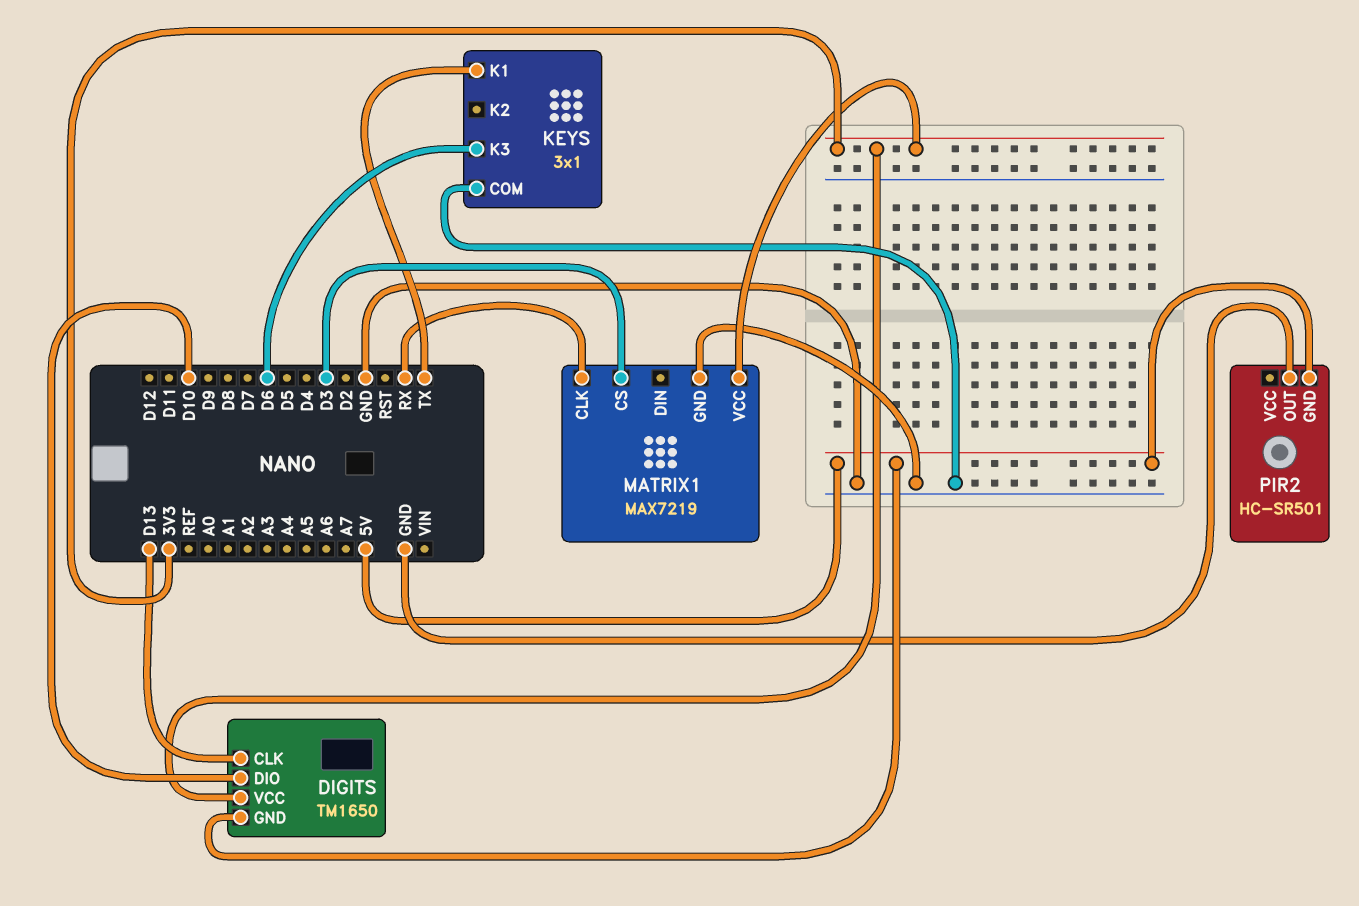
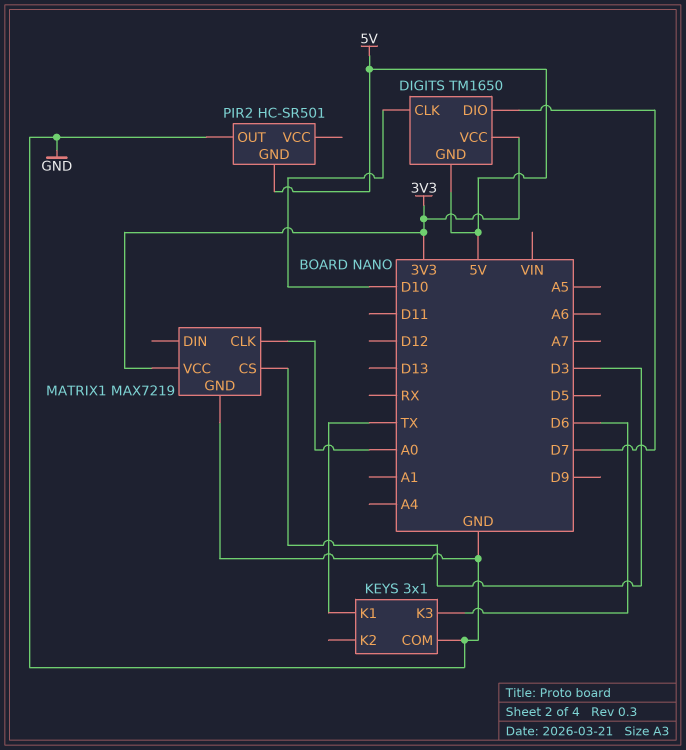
DIGITS pin CLK: D13 -> D10
DIGITS pin DIO: D10 -> D7
MATRIX1 pin CLK: RX -> A0

